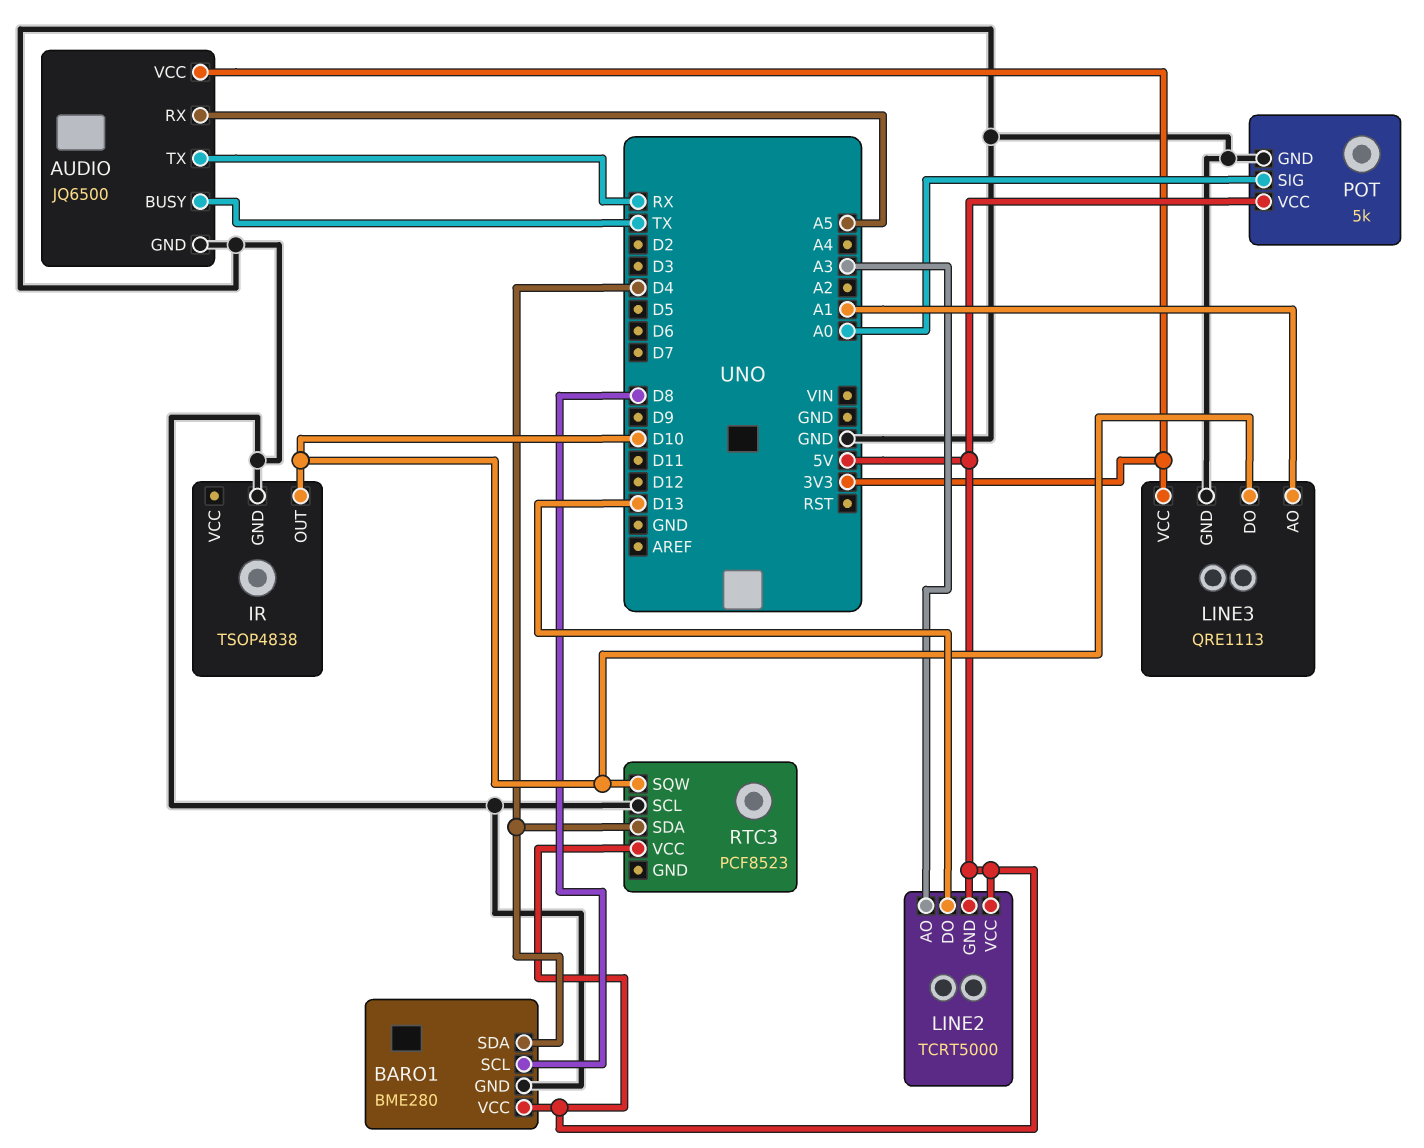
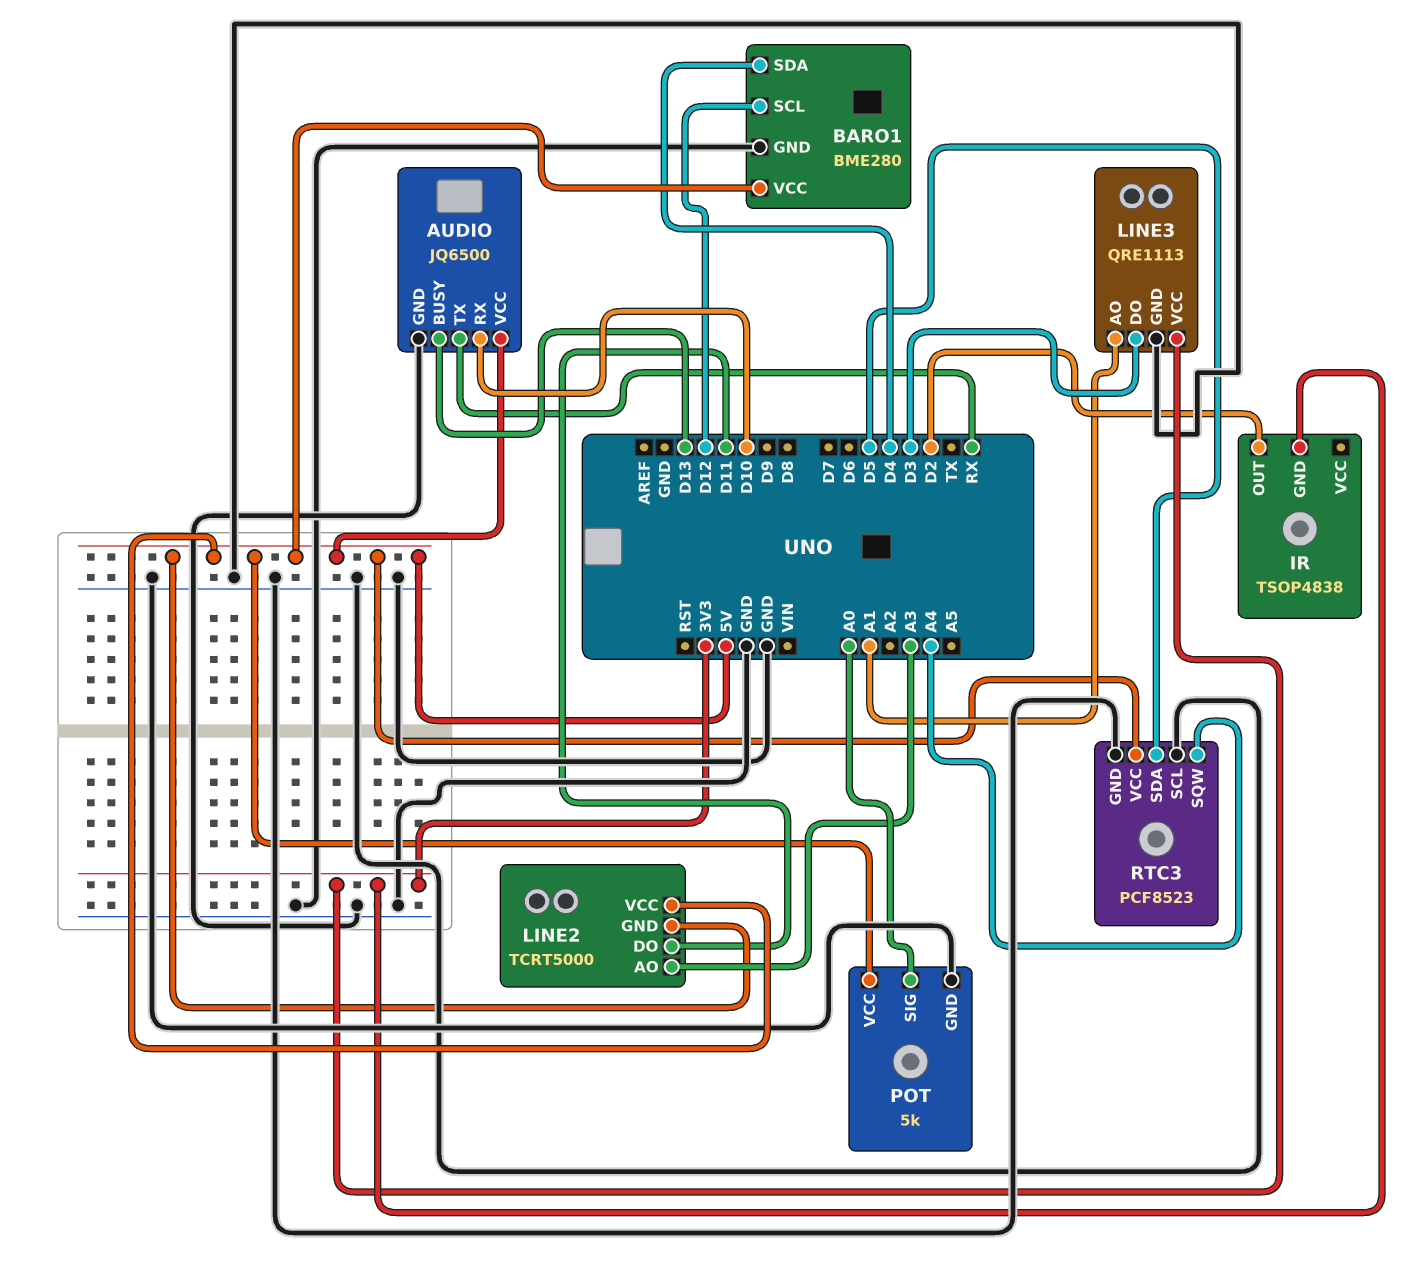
AUDIO pin BUSY: TX -> D13
AUDIO pin RX: A5 -> D10
AUDIO pin VCC: 3V3 -> 5V
BARO1 pin SCL: D8 -> D12
IR pin GND: GND -> 3V3
IR pin OUT: D10 -> D2
LINE2 pin DO: D13 -> D11
LINE3 pin DO: D10 -> D3
RTC3 pin GND: none -> GND
RTC3 pin SDA: D4 -> D5
RTC3 pin SQW: D10 -> A4

